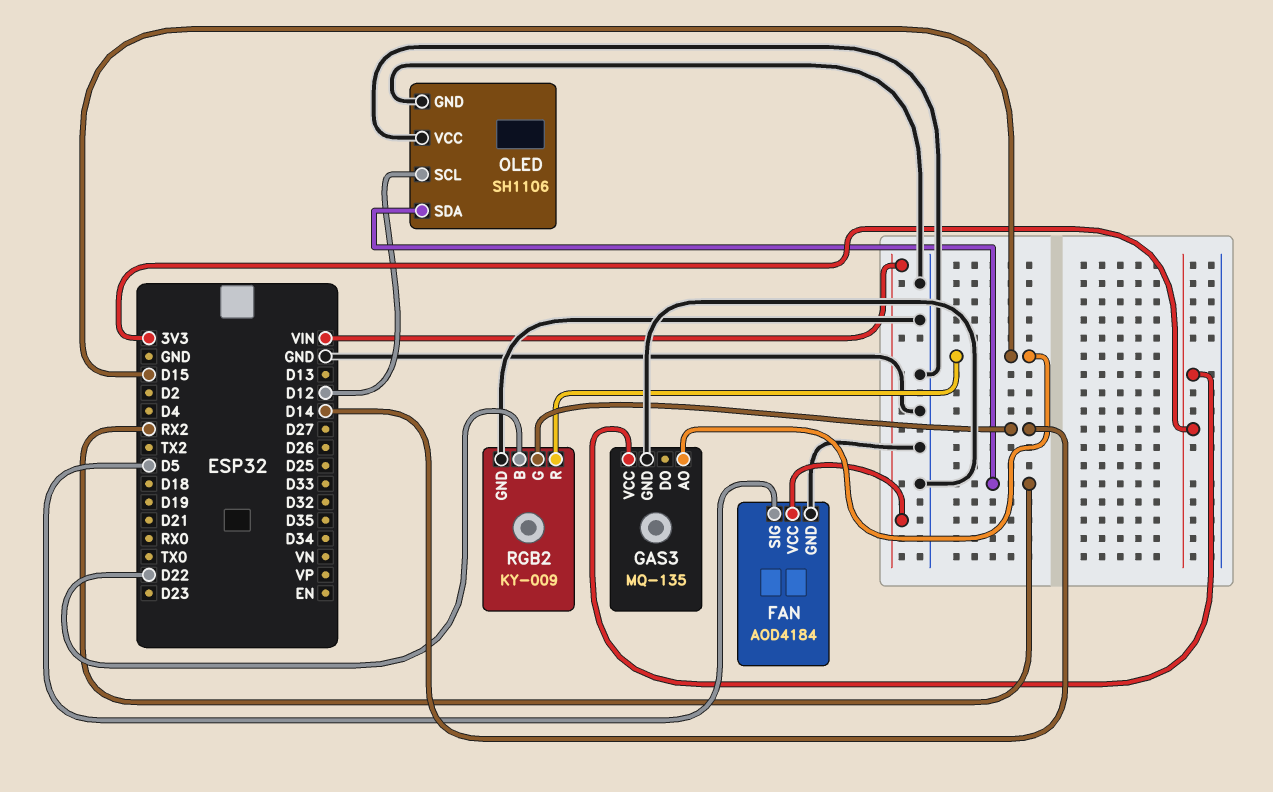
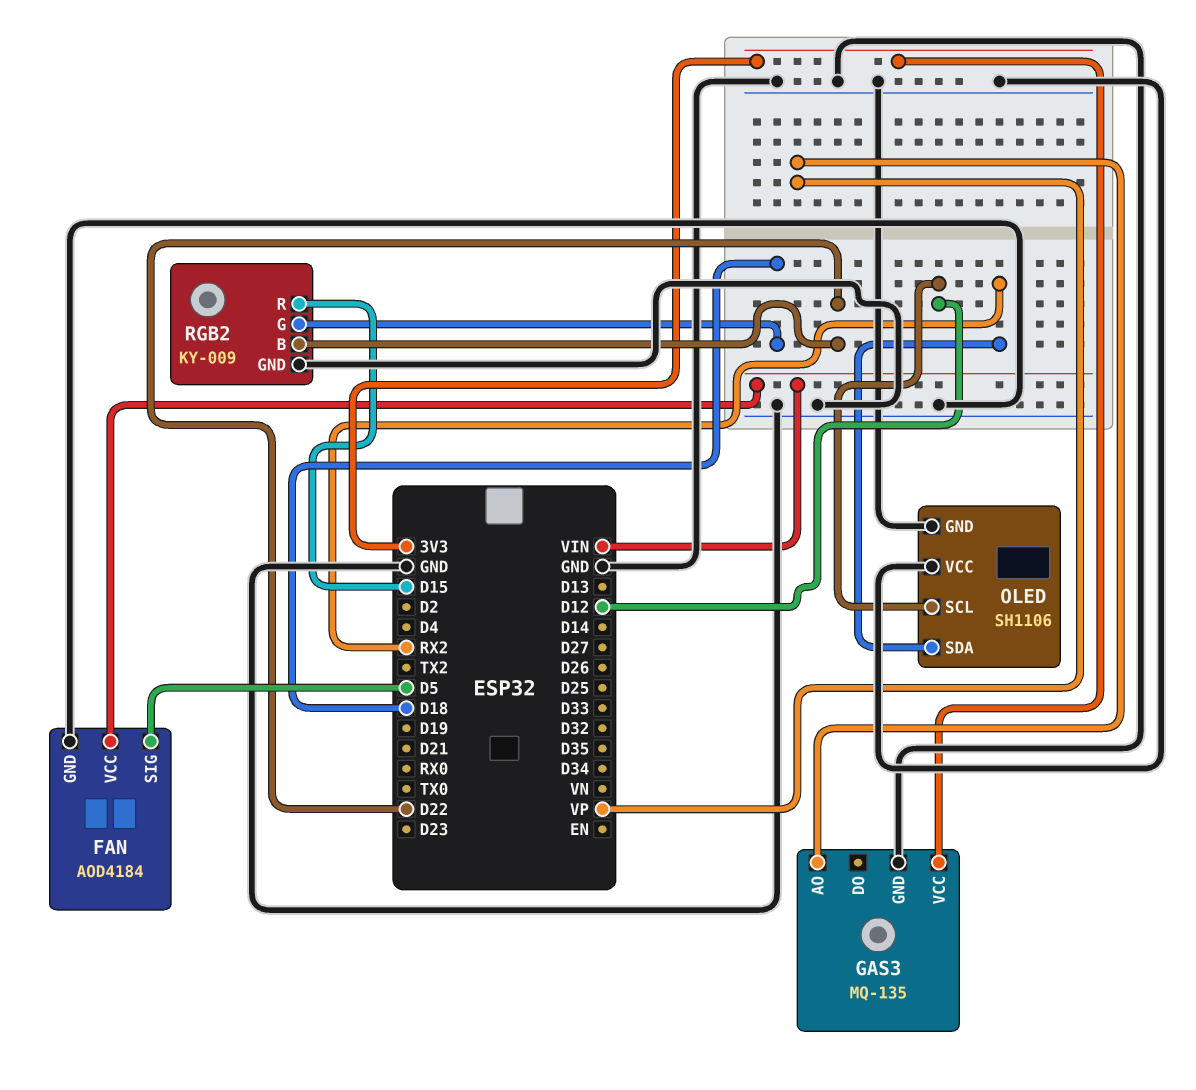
GAS3 pin AO: D15 -> VP
RGB2 pin G: D14 -> D18

